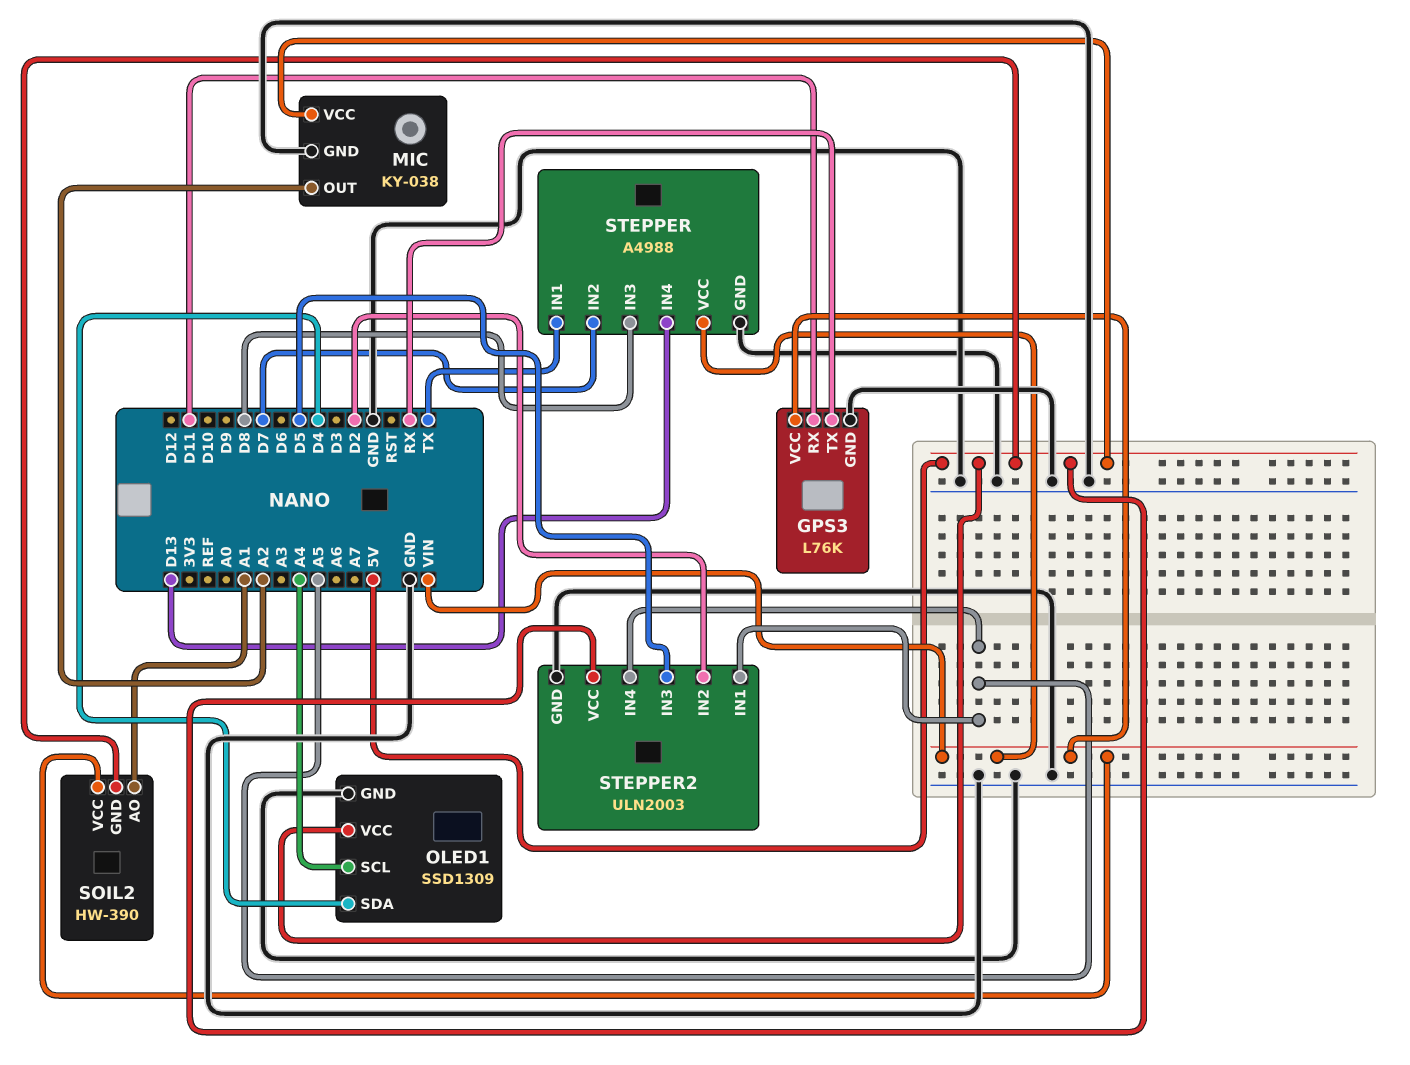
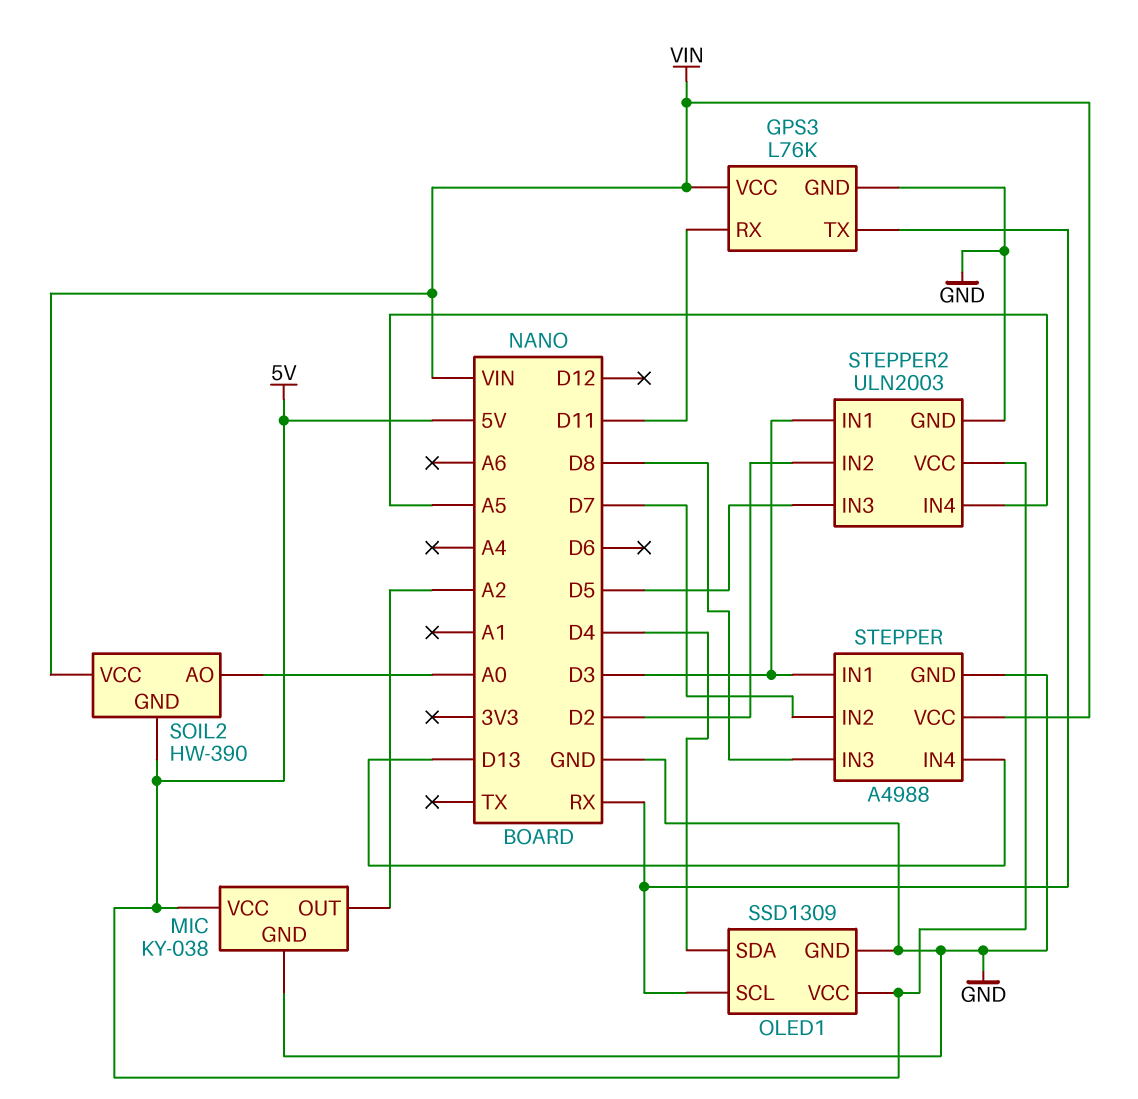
OLED1 pin SCL: A4 -> RX
SOIL2 pin AO: A1 -> A0
STEPPER pin IN1: TX -> D3
STEPPER2 pin IN1: A5 -> D3

